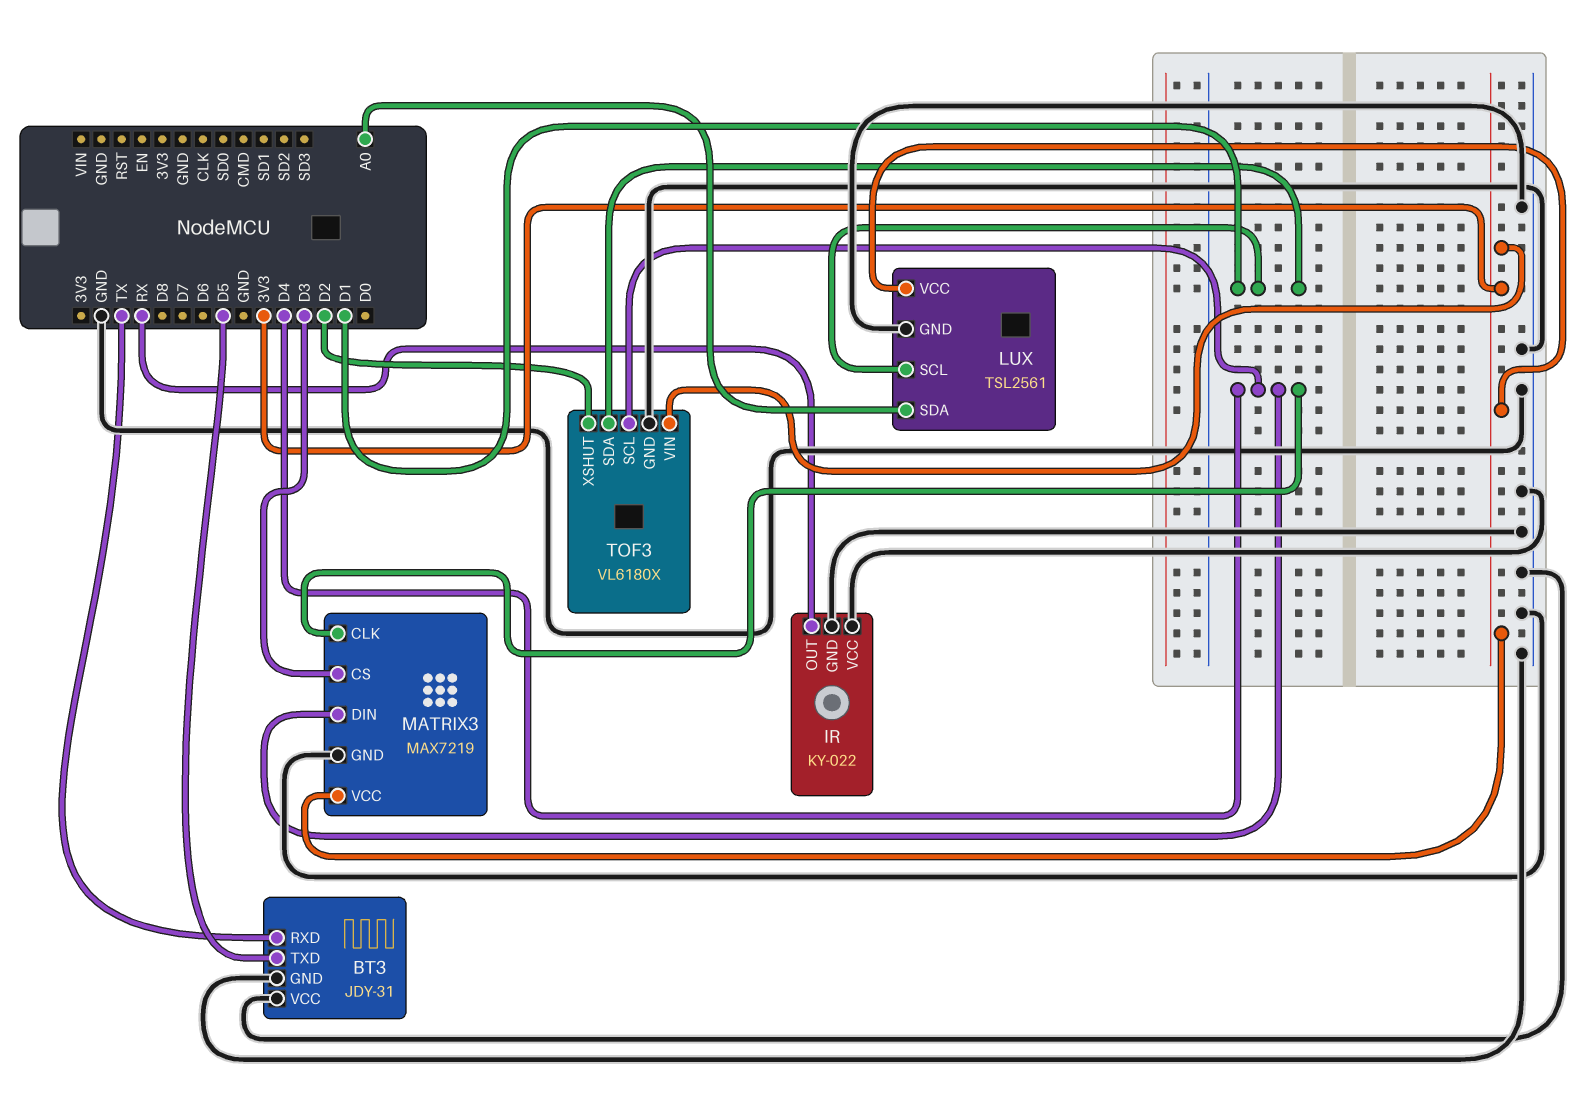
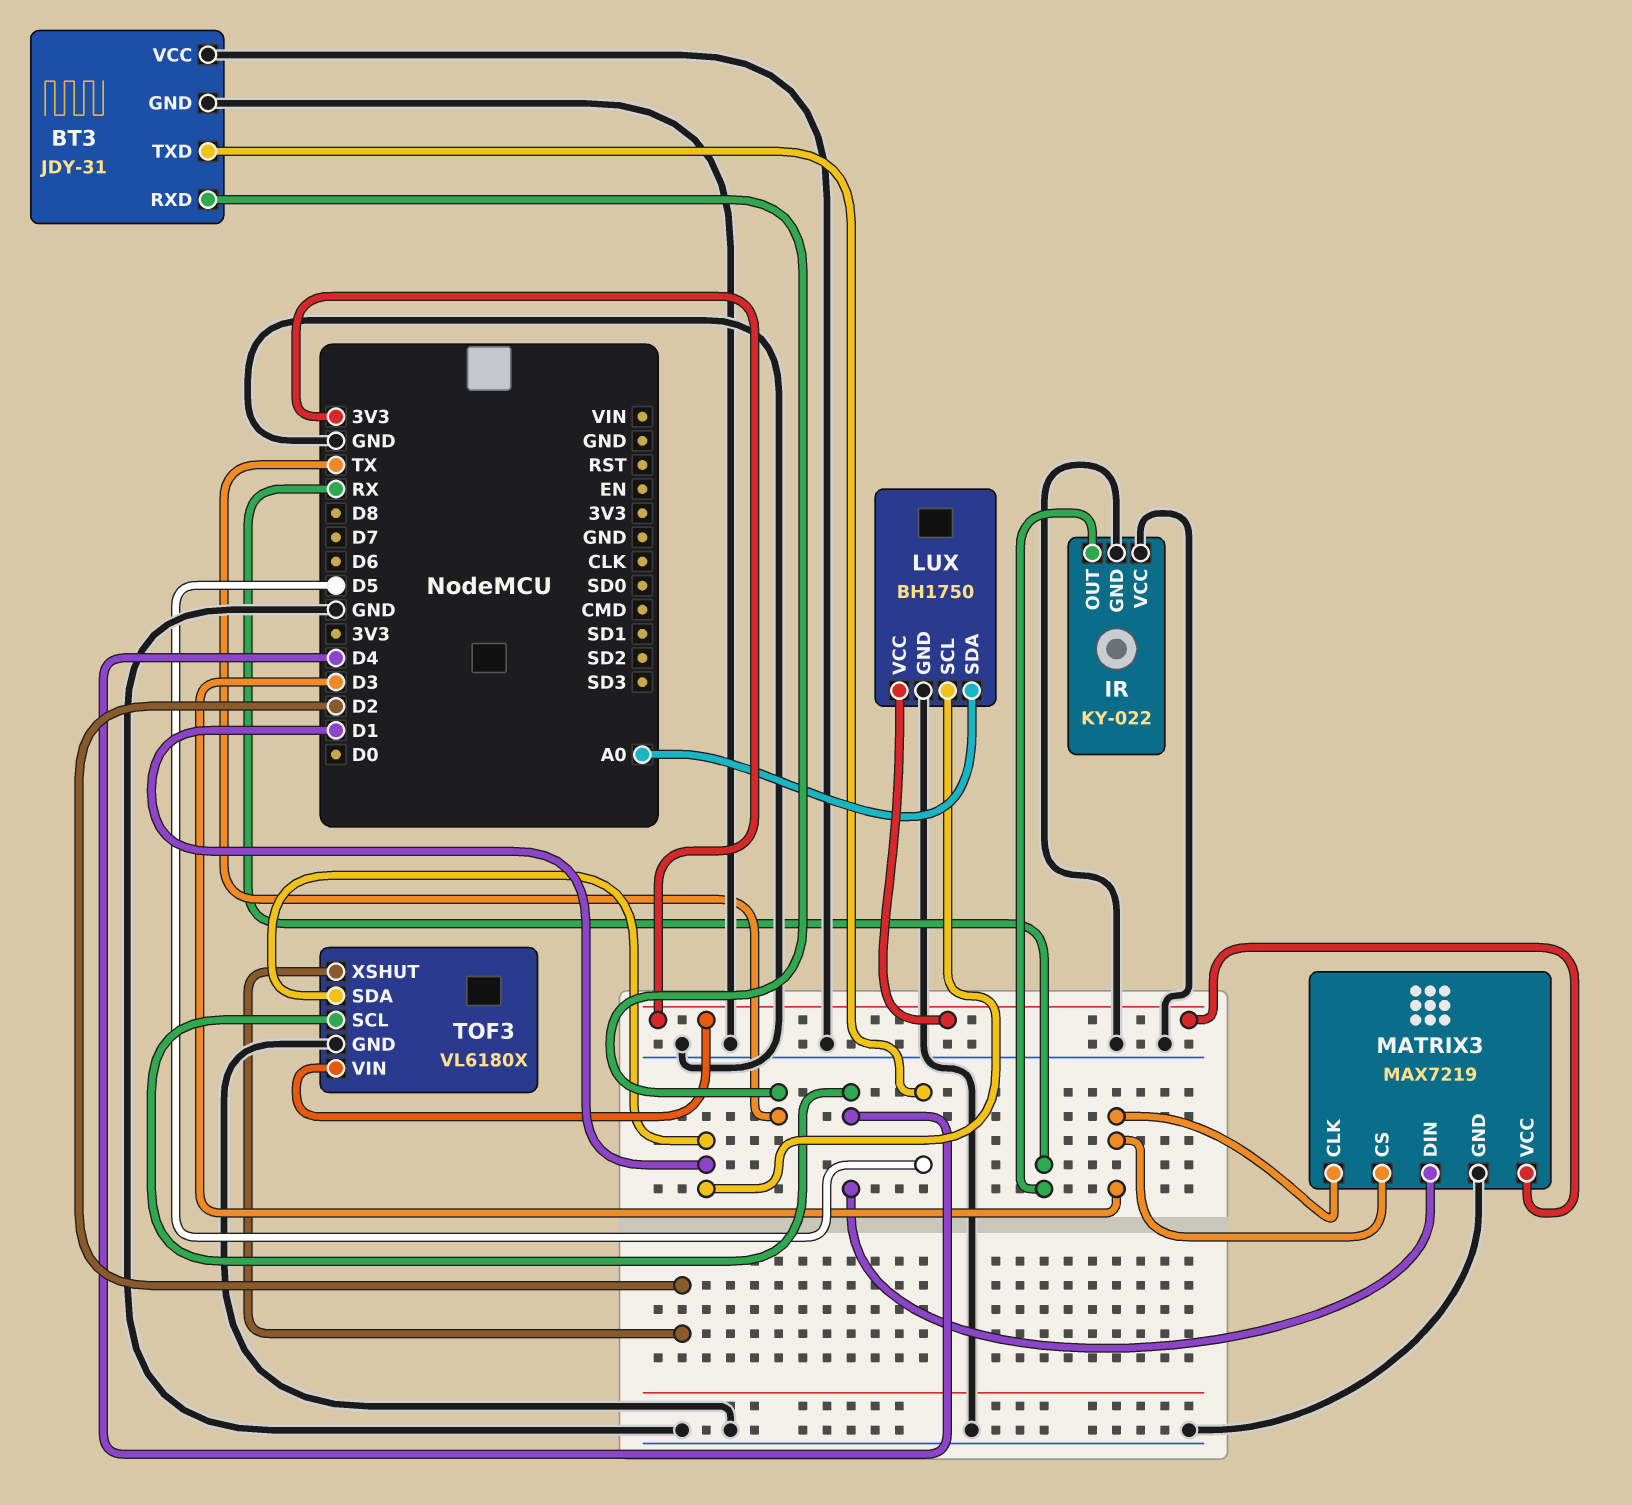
LUX: TSL2561 -> BH1750
MATRIX3 pin CLK: D4 -> D3

